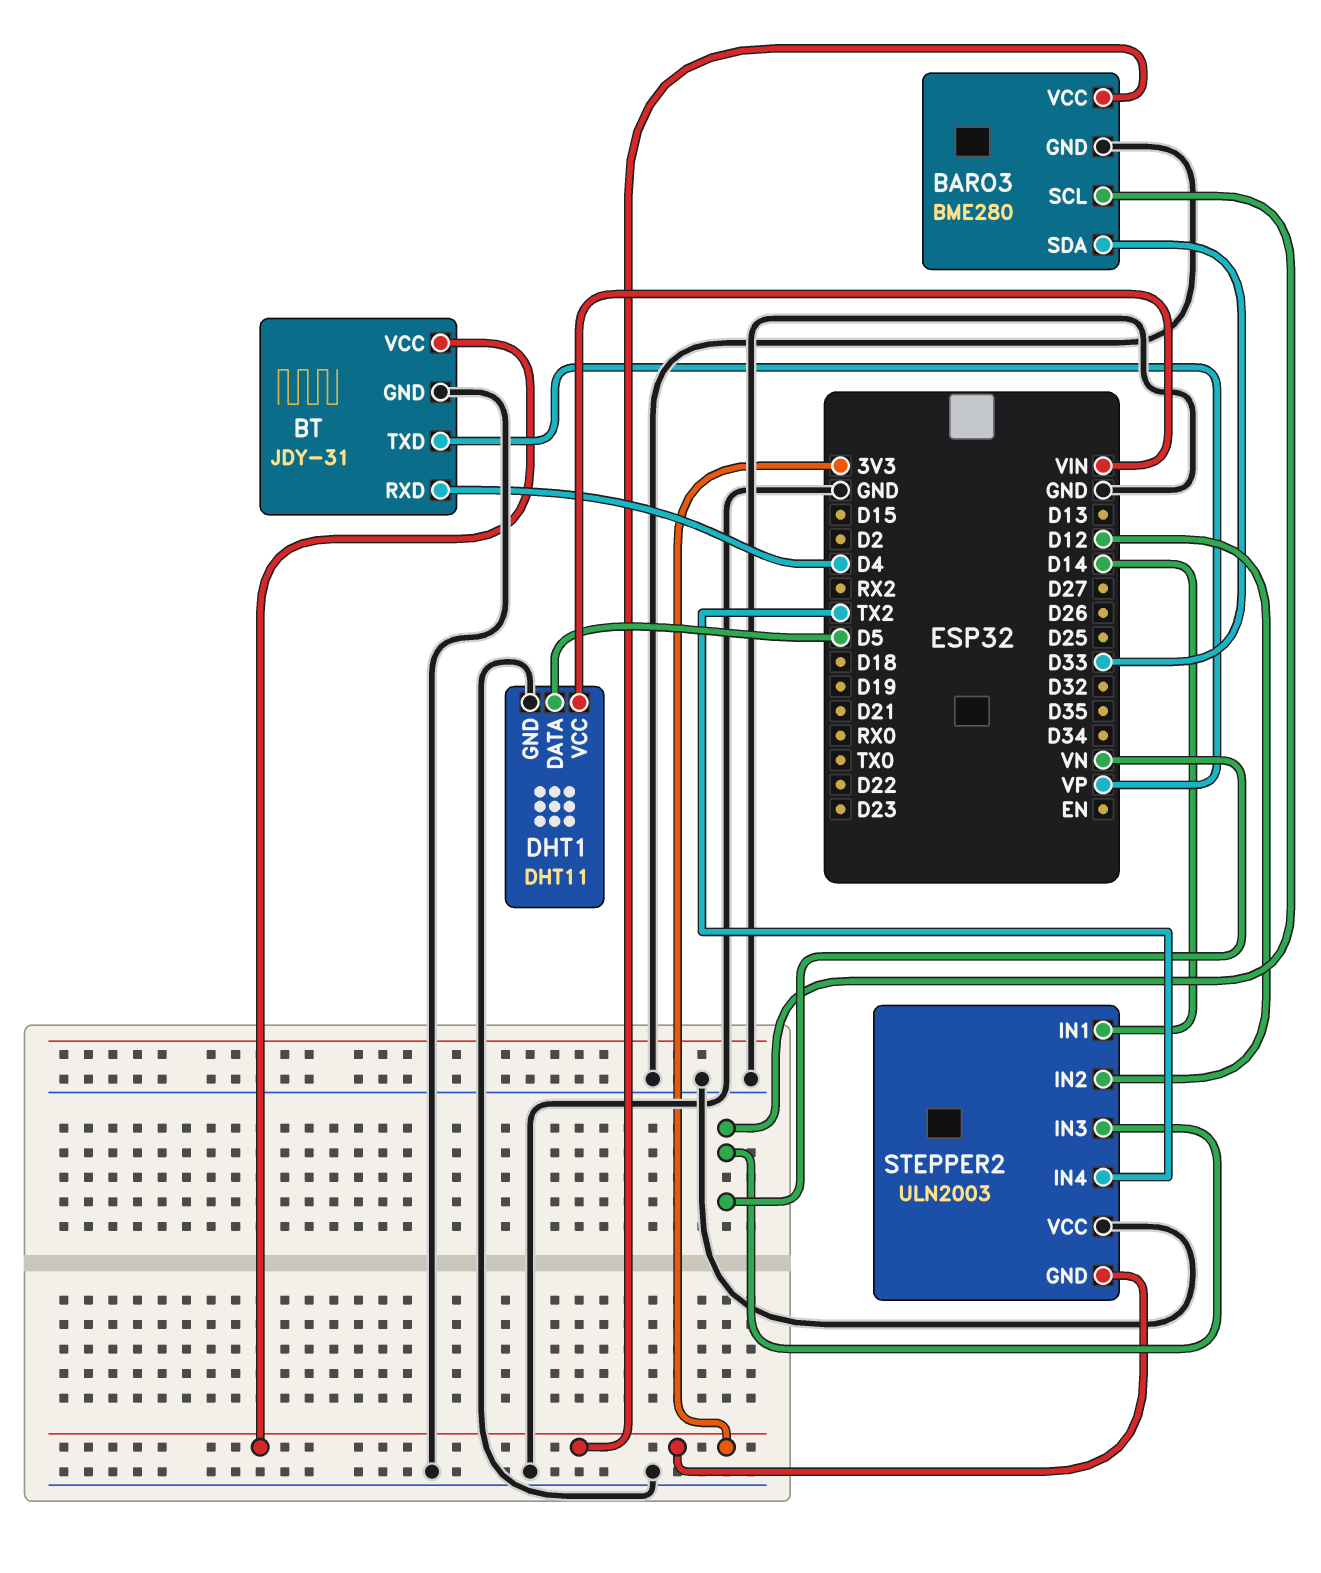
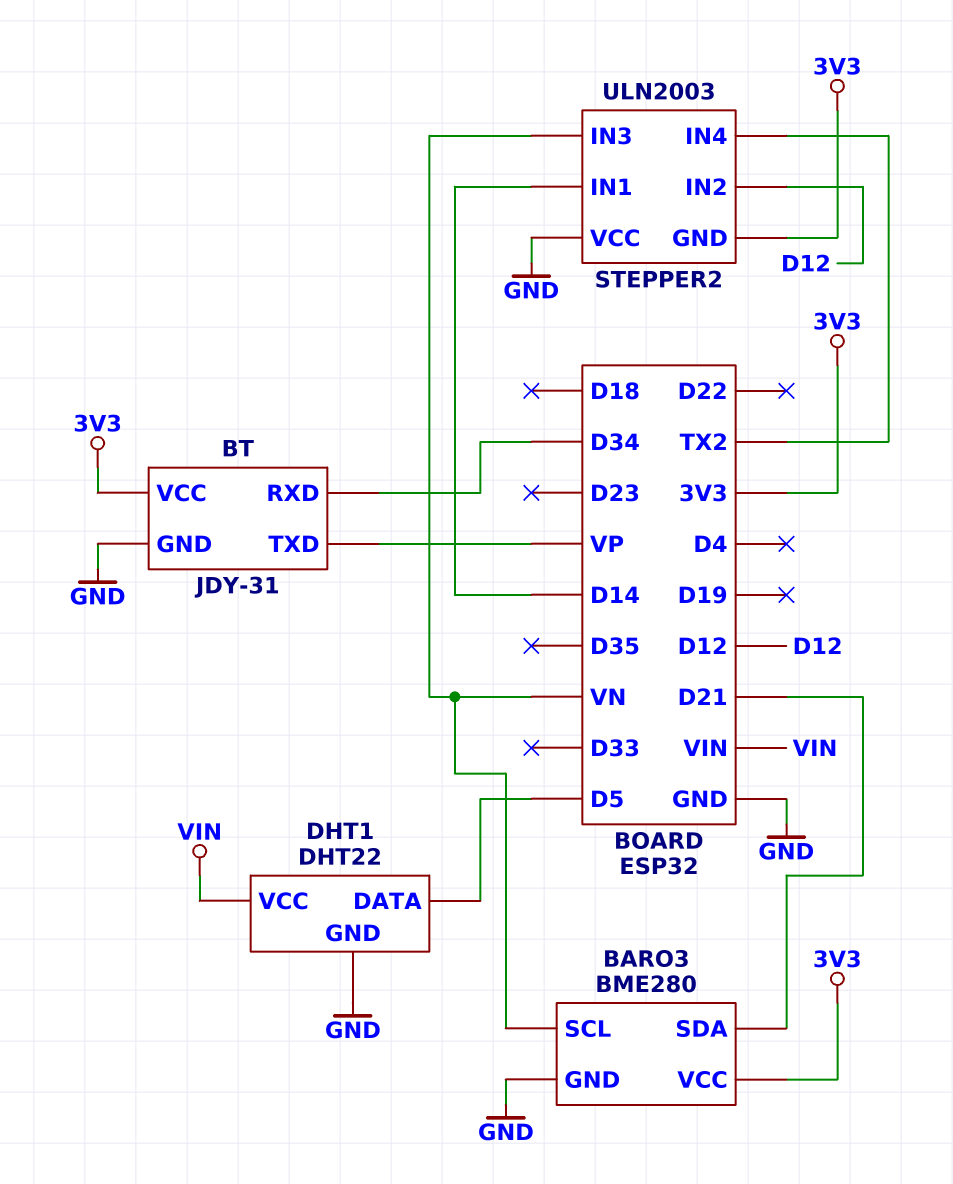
BARO3 pin SDA: D33 -> D21
BT pin RXD: D4 -> D34
DHT1: DHT11 -> DHT22

